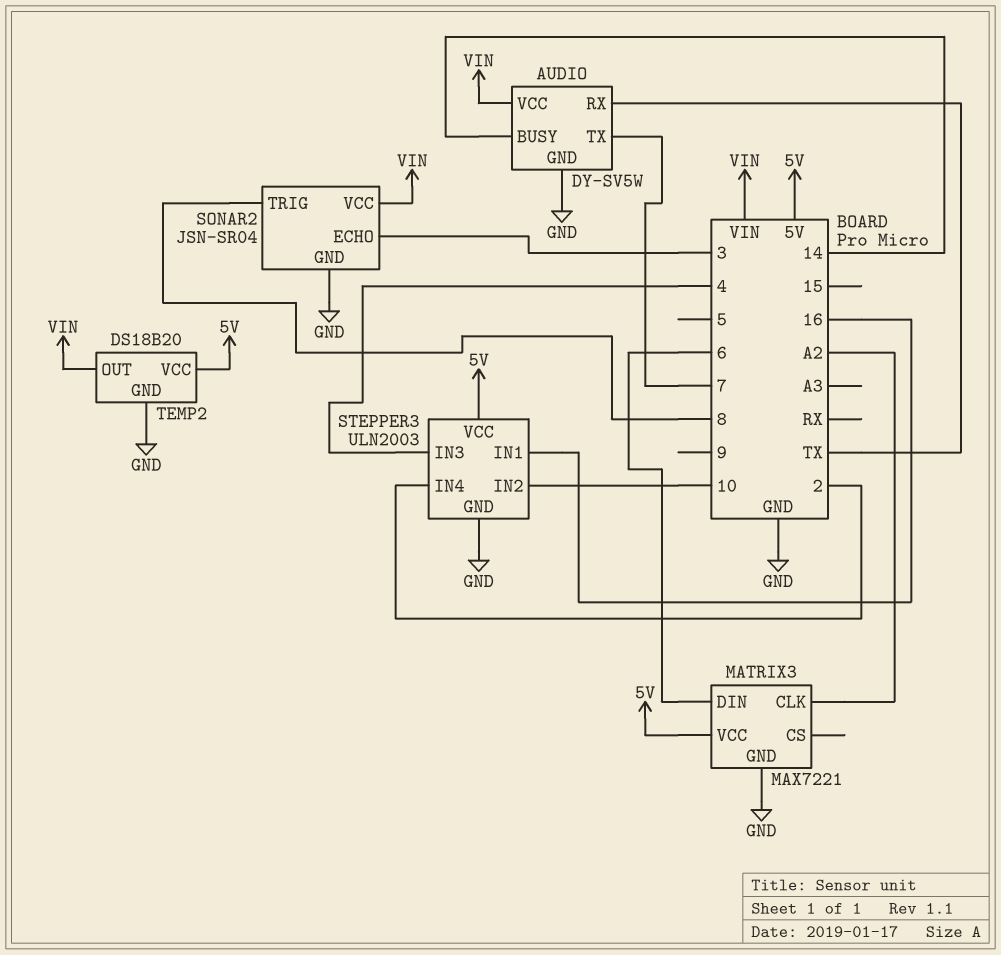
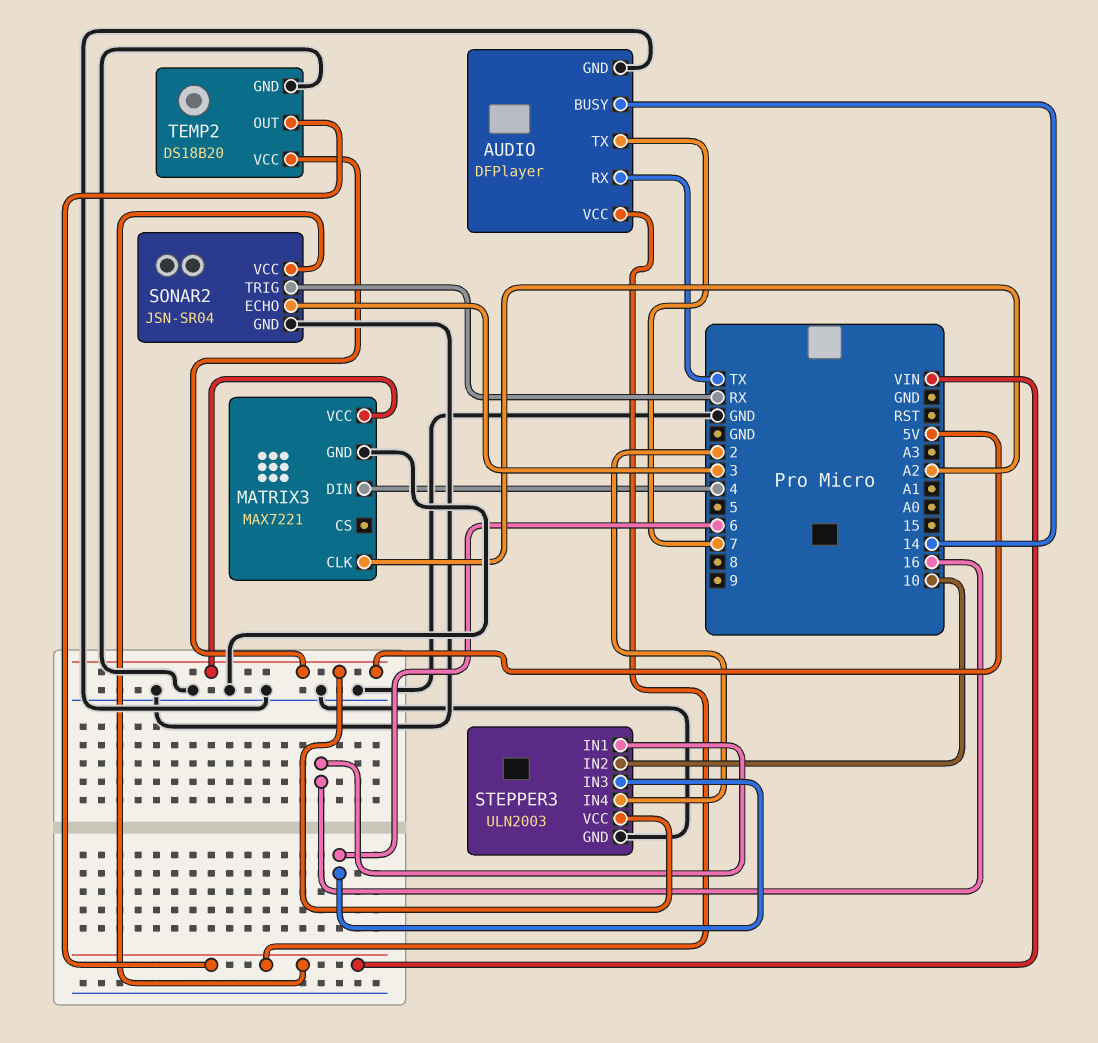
AUDIO: DY-SV5W -> DFPlayer
MATRIX3 pin DIN: 6 -> 4
SONAR2 pin TRIG: 8 -> RX
STEPPER3 pin IN3: 4 -> 6

